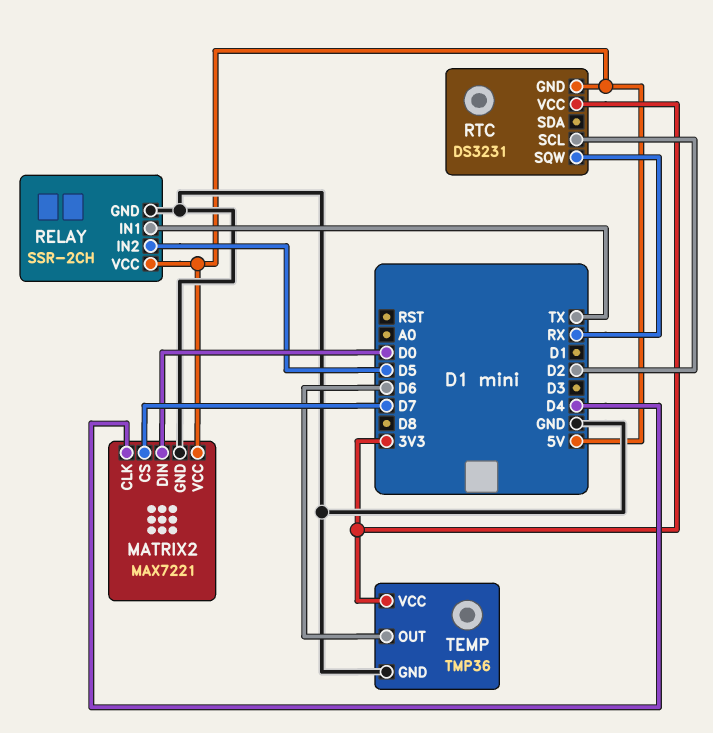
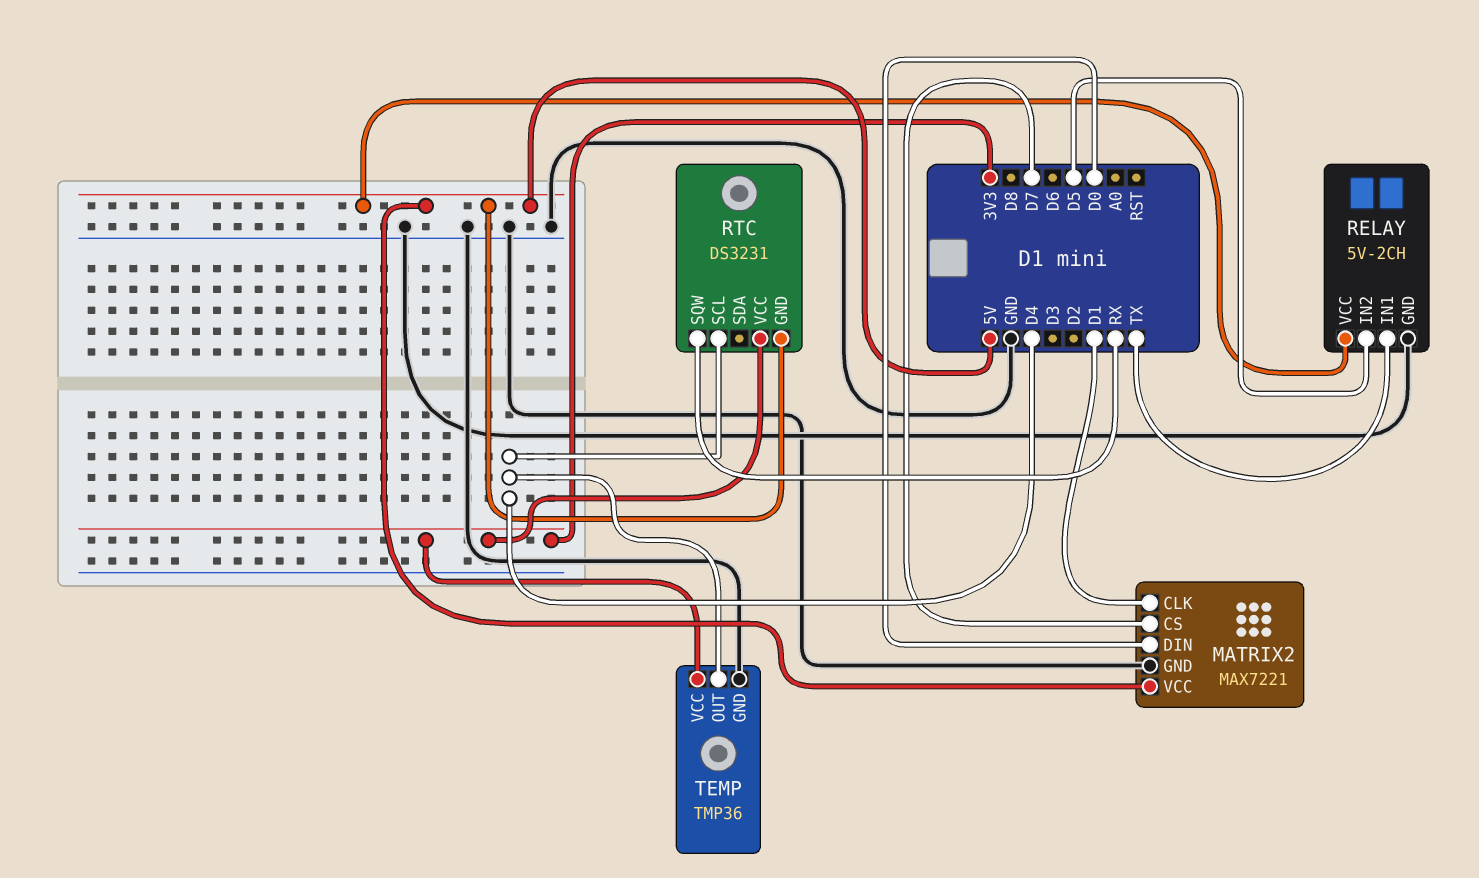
MATRIX2 pin CLK: D4 -> D1
RELAY: SSR-2CH -> 5V-2CH
RTC pin SCL: D2 -> D4
TEMP pin OUT: D6 -> D4

